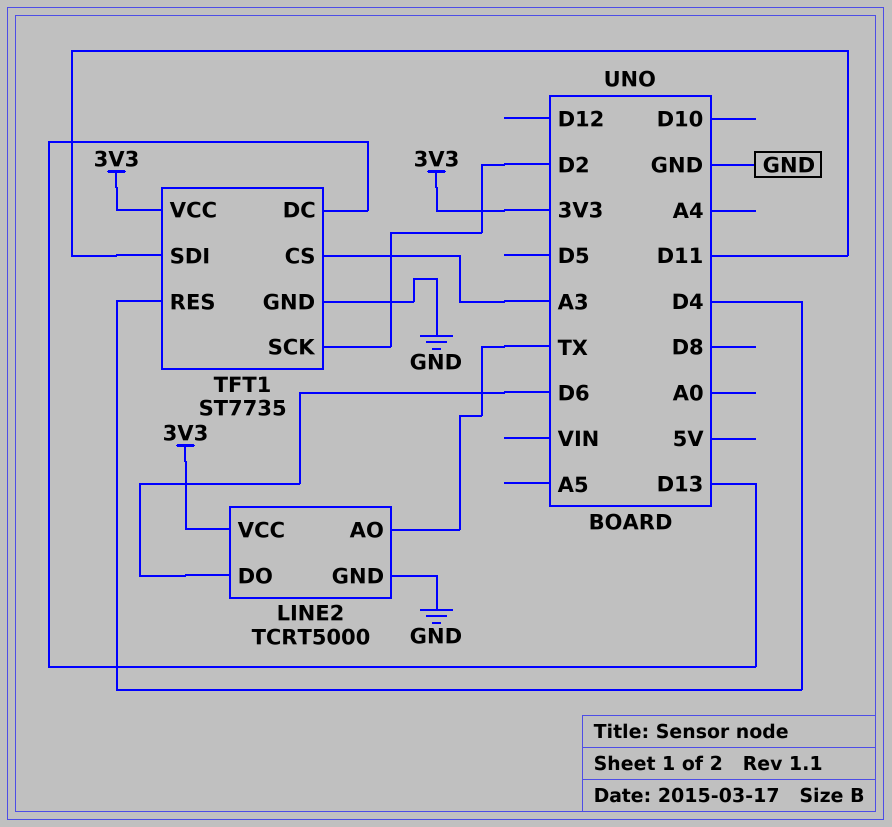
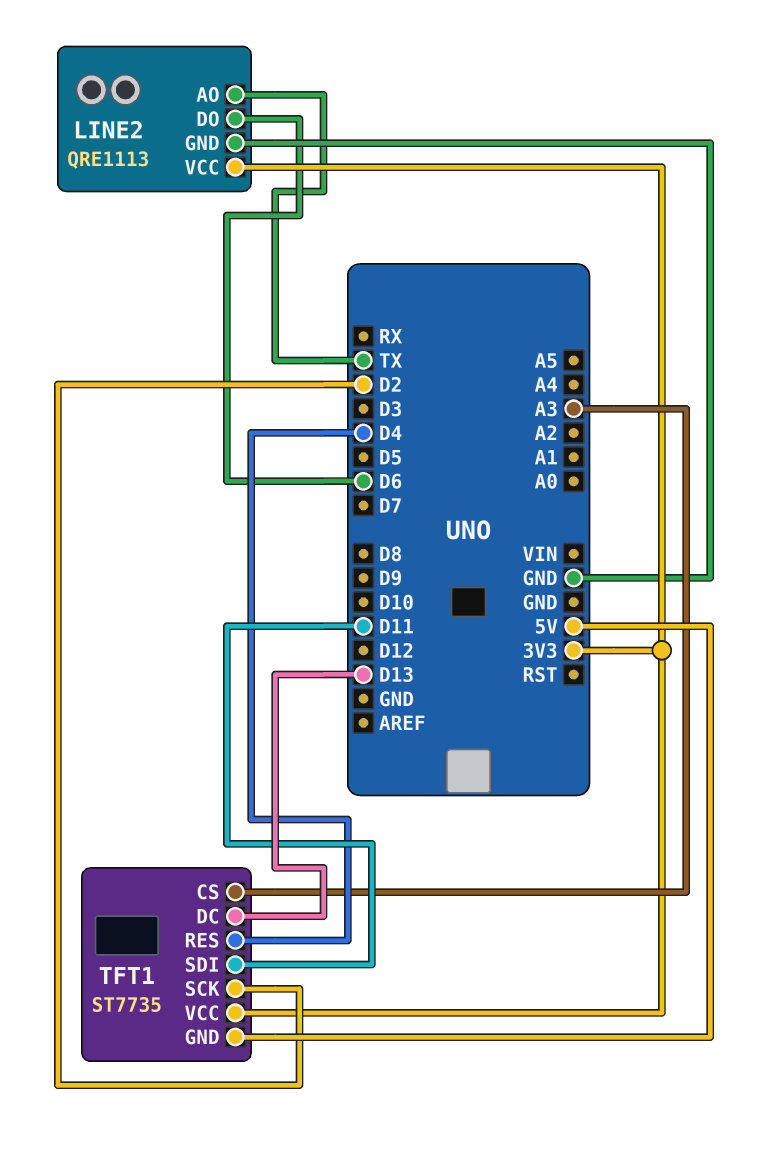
LINE2: TCRT5000 -> QRE1113
TFT1 pin GND: GND -> 5V

